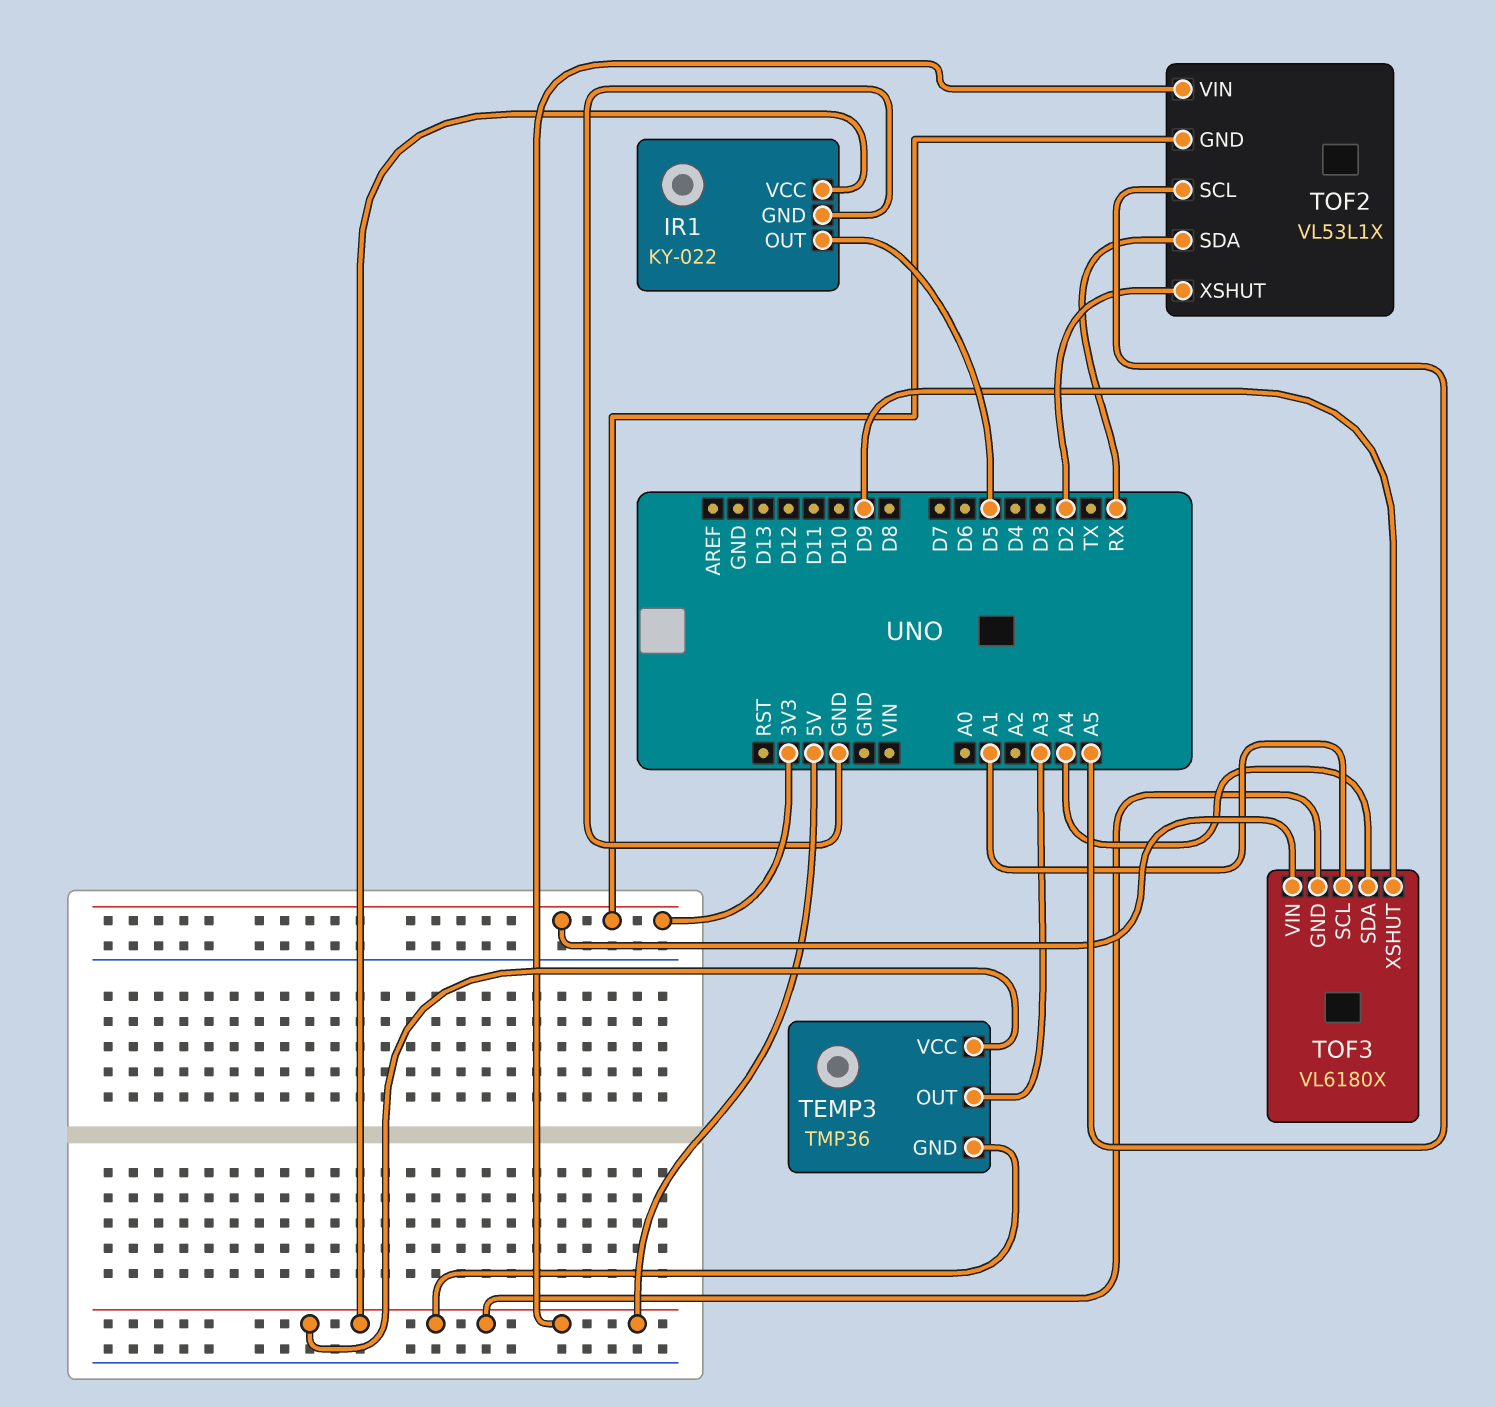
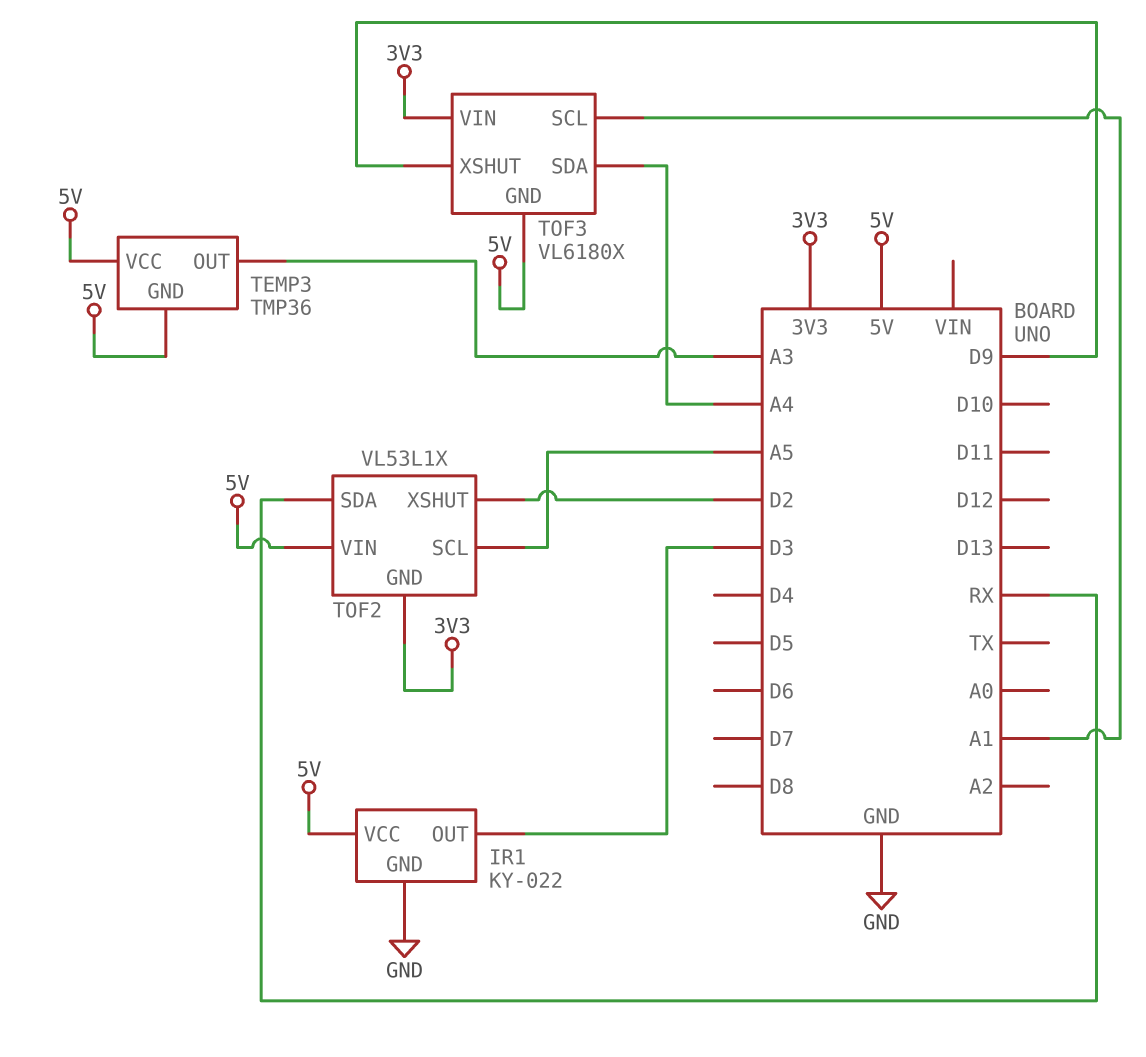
IR1 pin OUT: D5 -> D3

